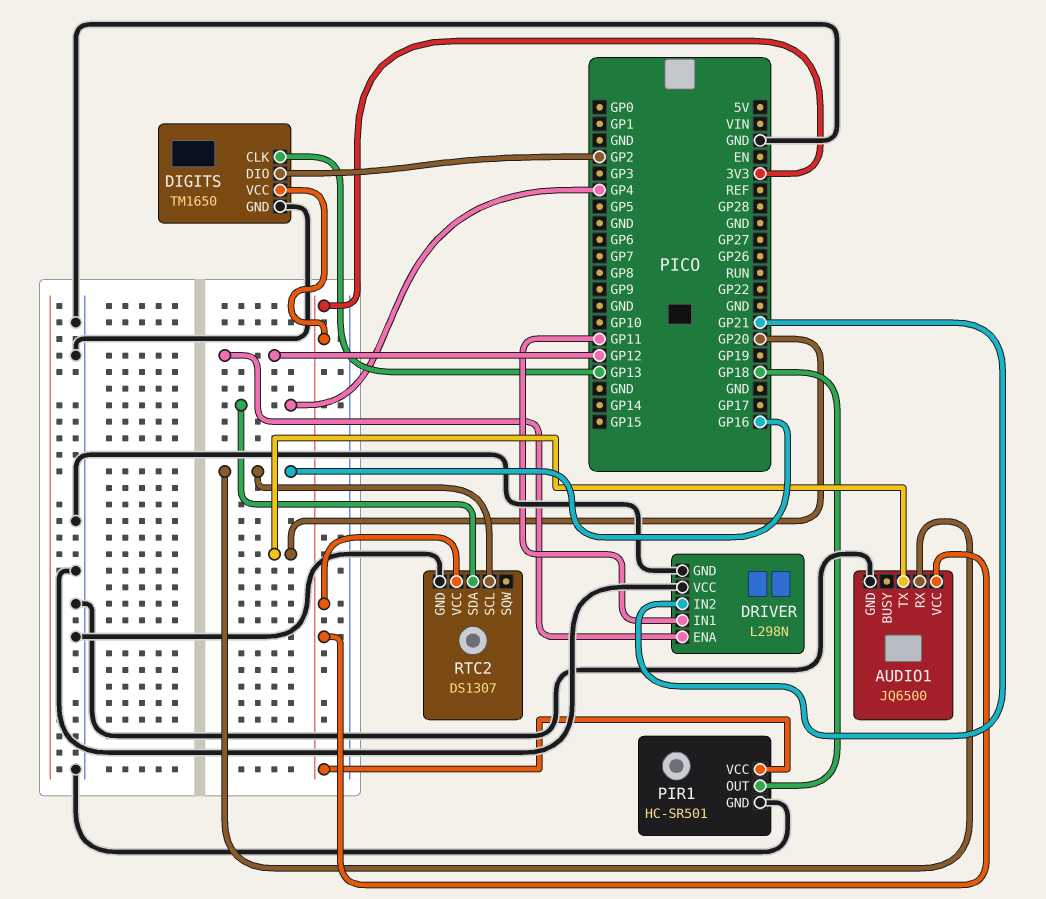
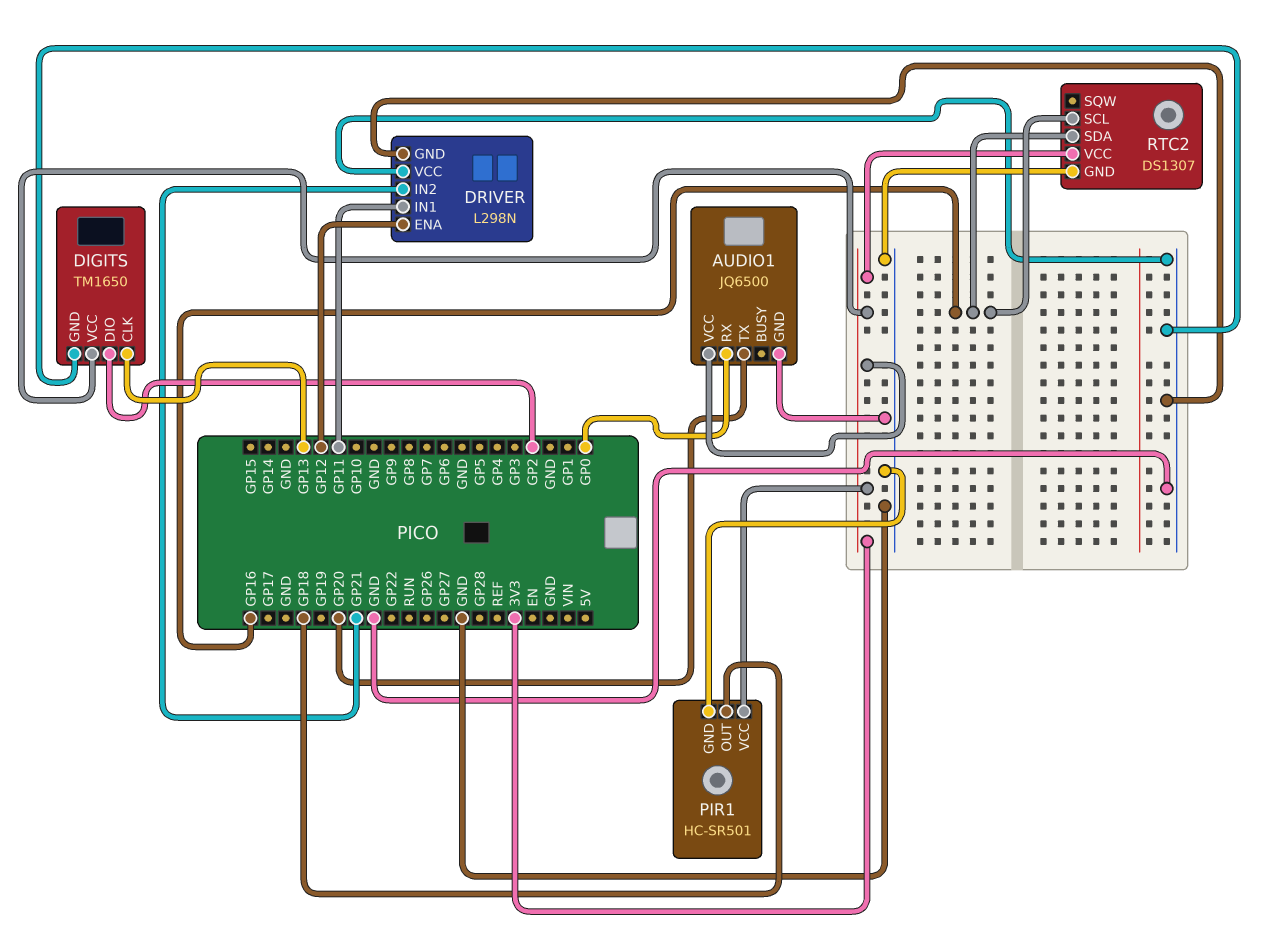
AUDIO1 pin RX: GP16 -> GP0
RTC2 pin SDA: GP4 -> GP16

